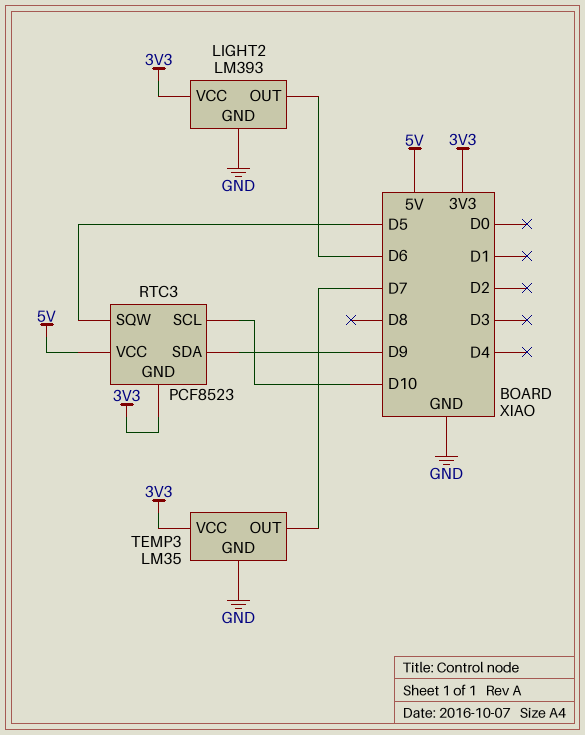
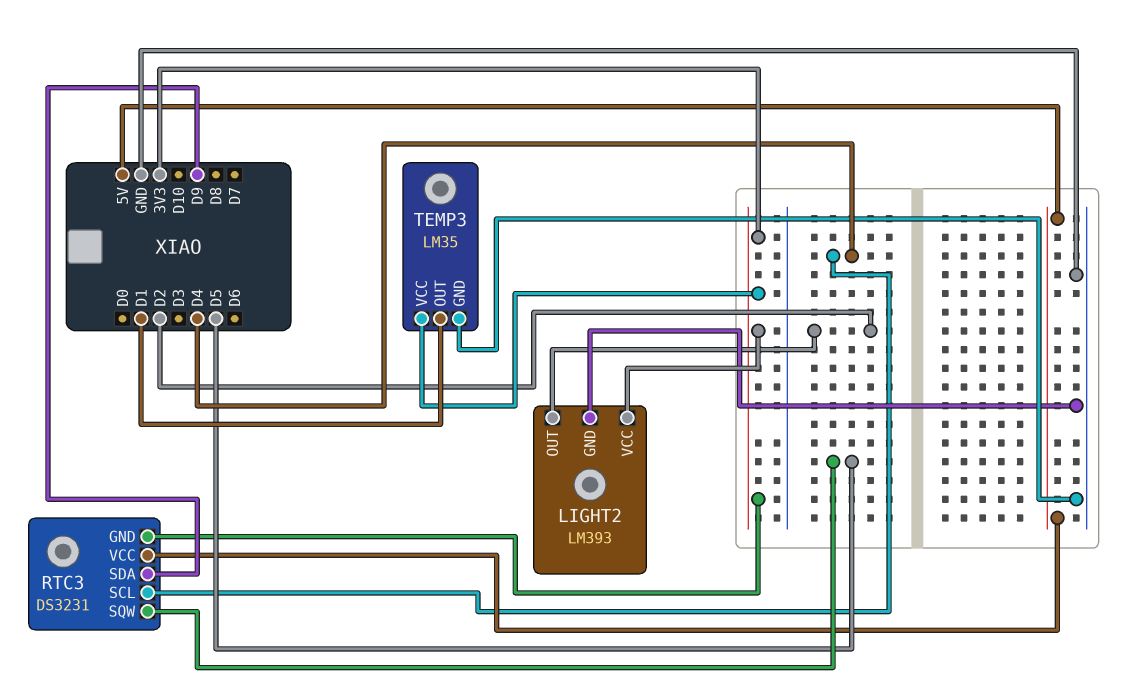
LIGHT2 pin OUT: D6 -> D2
RTC3: PCF8523 -> DS3231
RTC3 pin SCL: D10 -> D4
TEMP3 pin OUT: D7 -> D1

